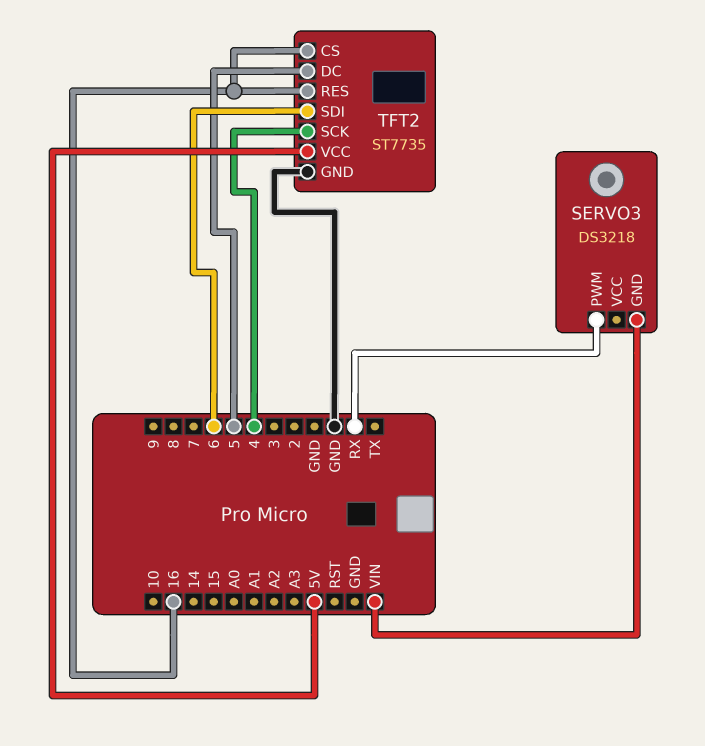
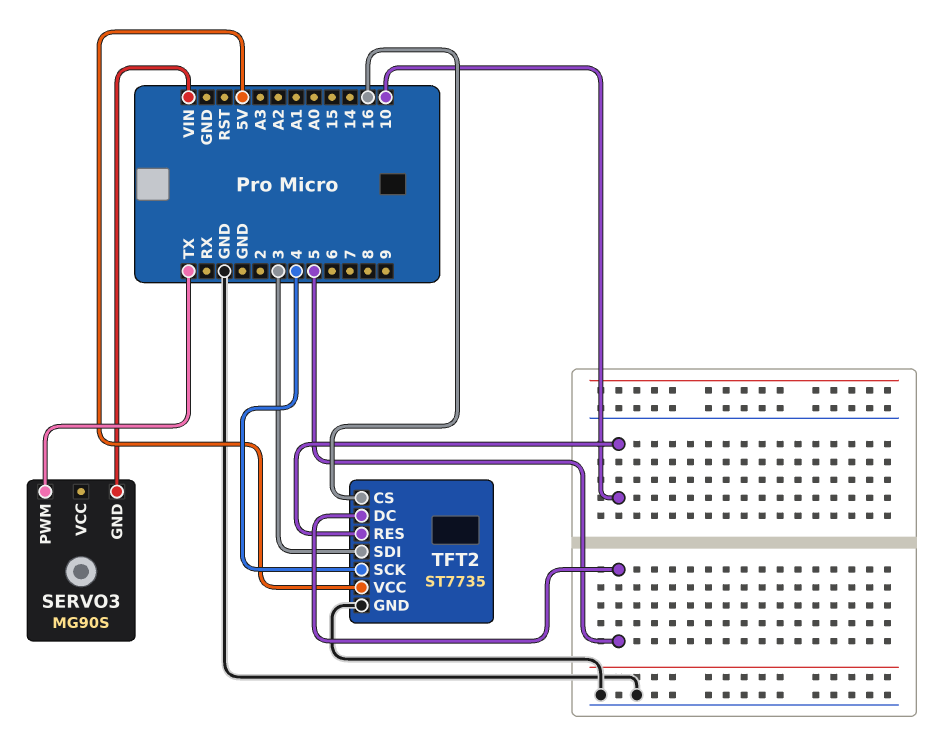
SERVO3: DS3218 -> MG90S
SERVO3 pin PWM: RX -> TX
TFT2 pin RES: 16 -> 10
TFT2 pin SDI: 6 -> 3

